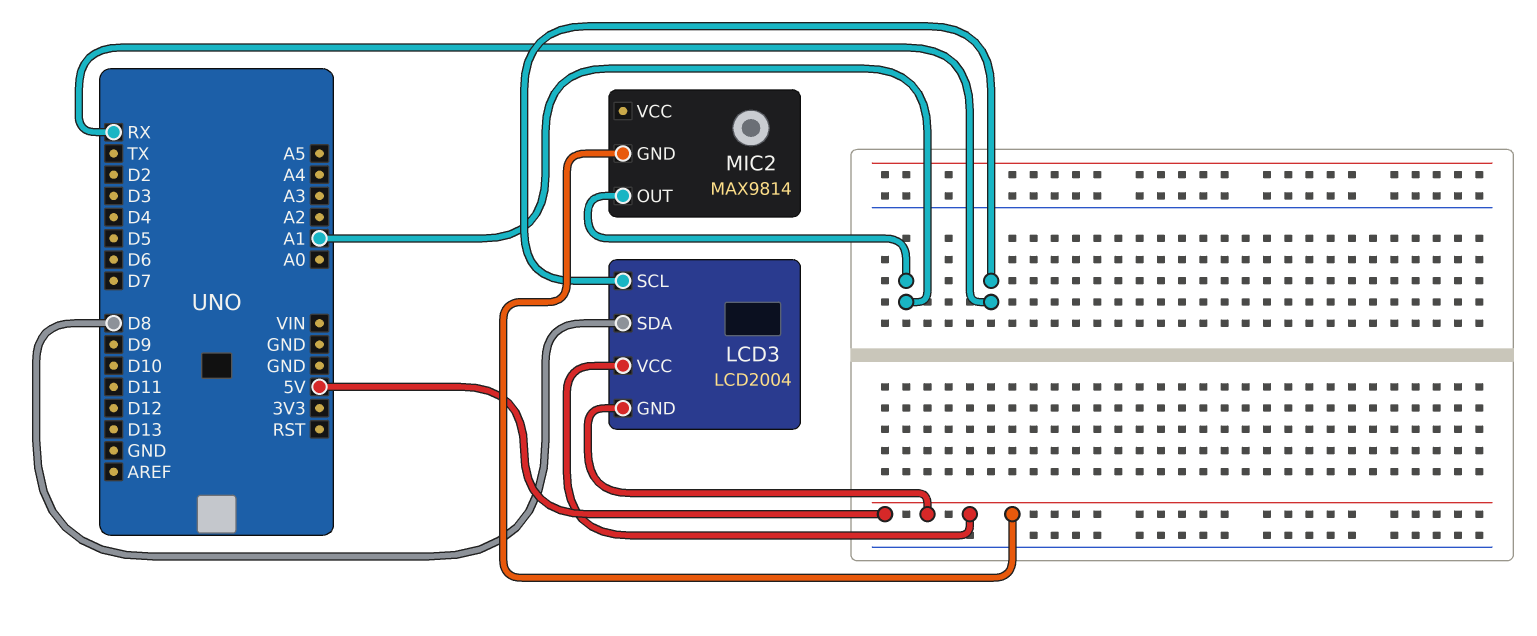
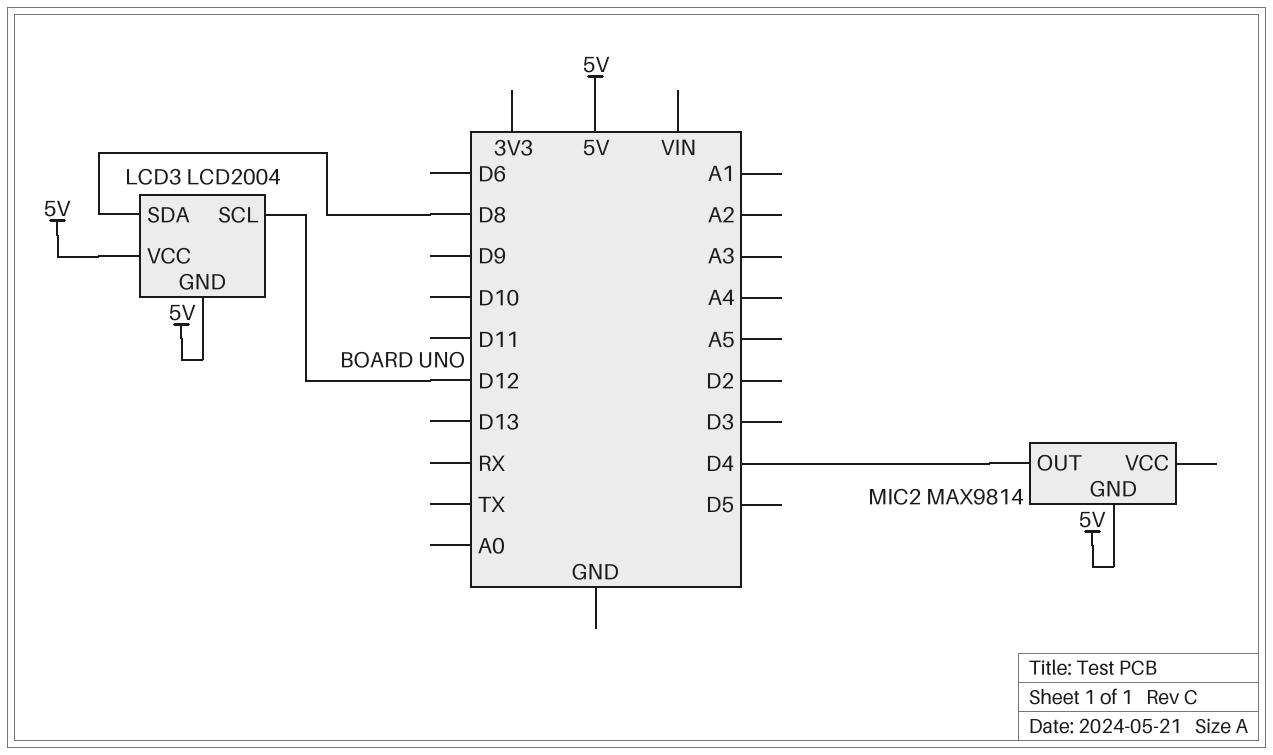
LCD3 pin SCL: RX -> D12
MIC2 pin OUT: A1 -> D4

